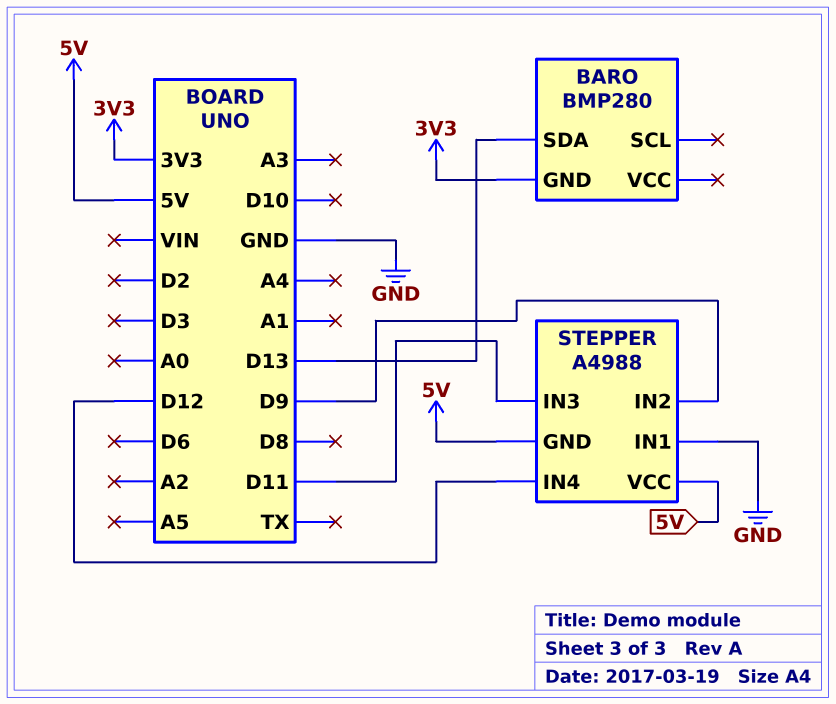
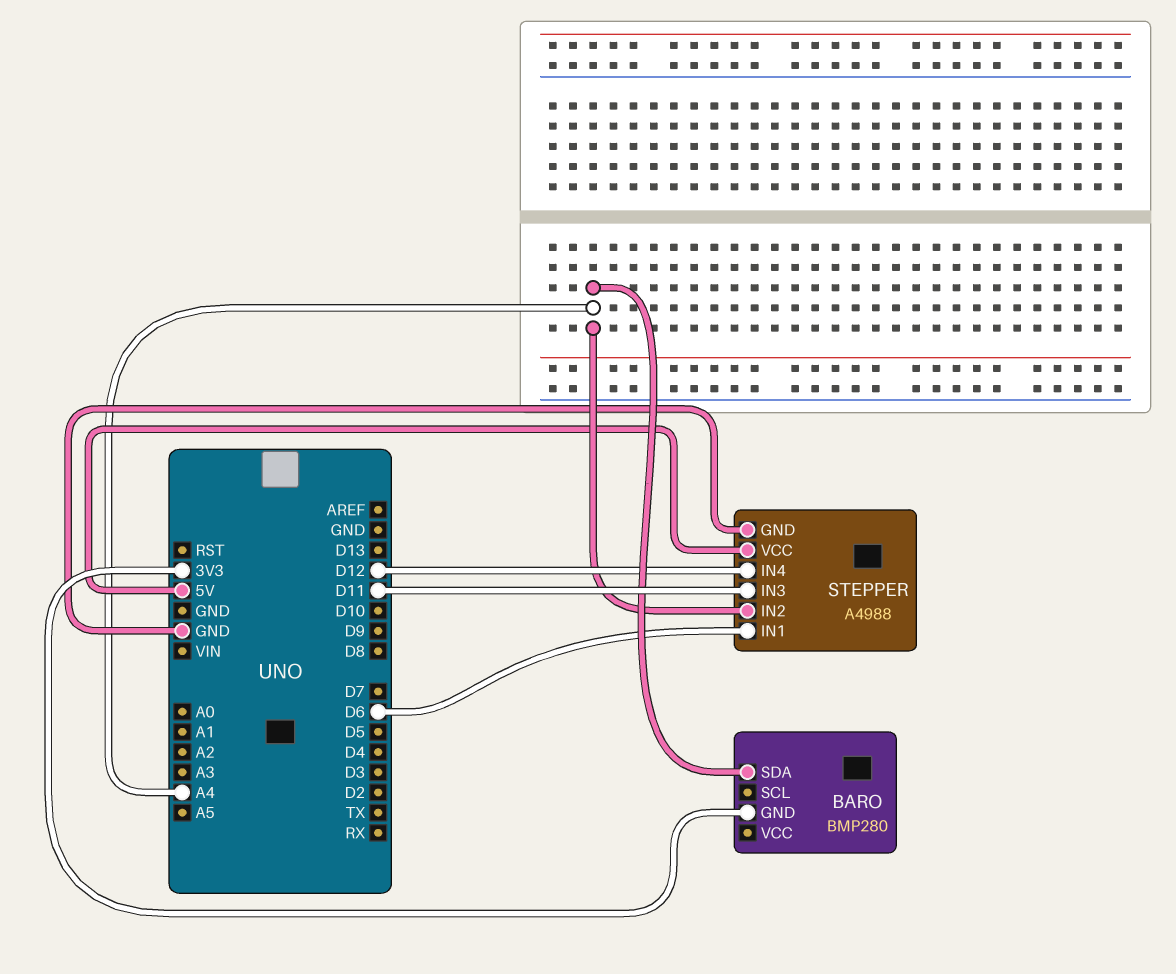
BARO pin SDA: D13 -> A4
STEPPER pin GND: 5V -> GND
STEPPER pin IN1: GND -> D6
STEPPER pin IN2: D9 -> A4

